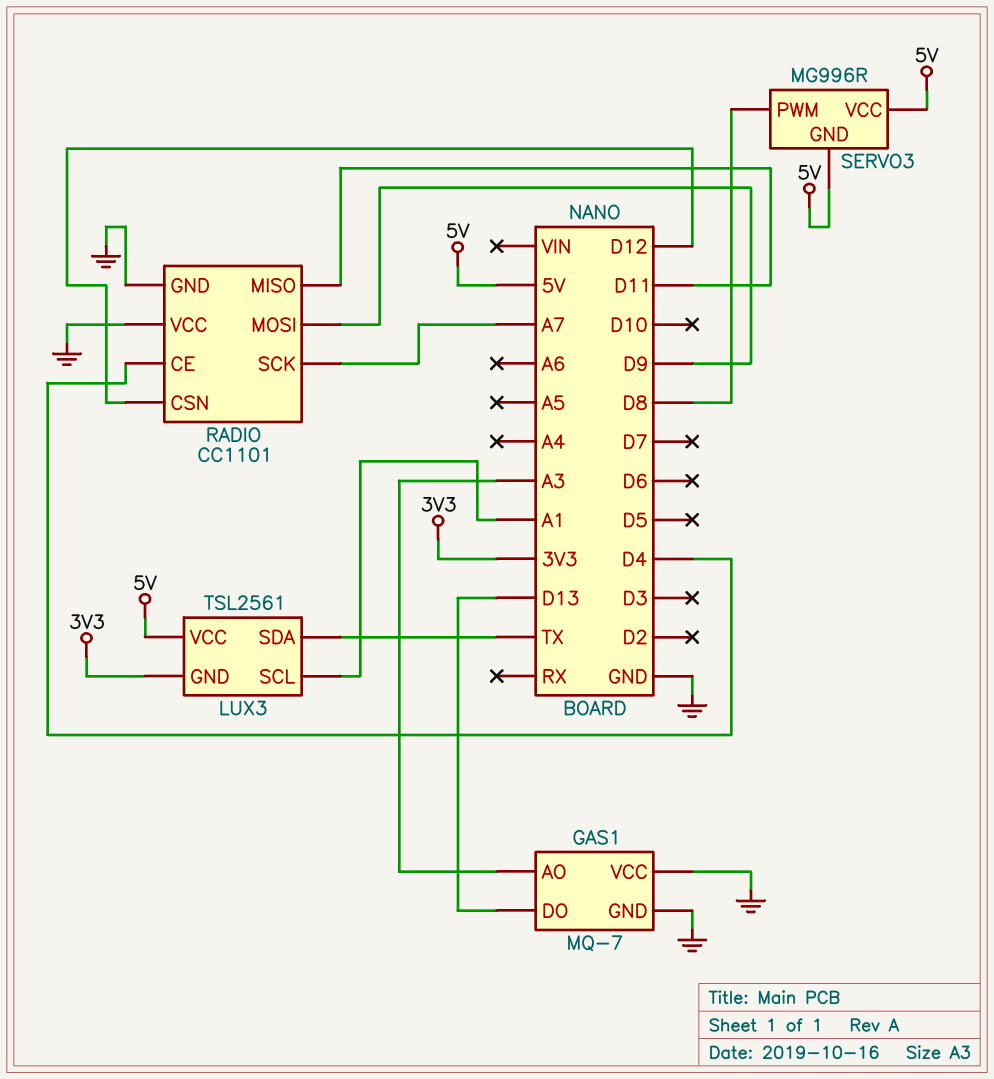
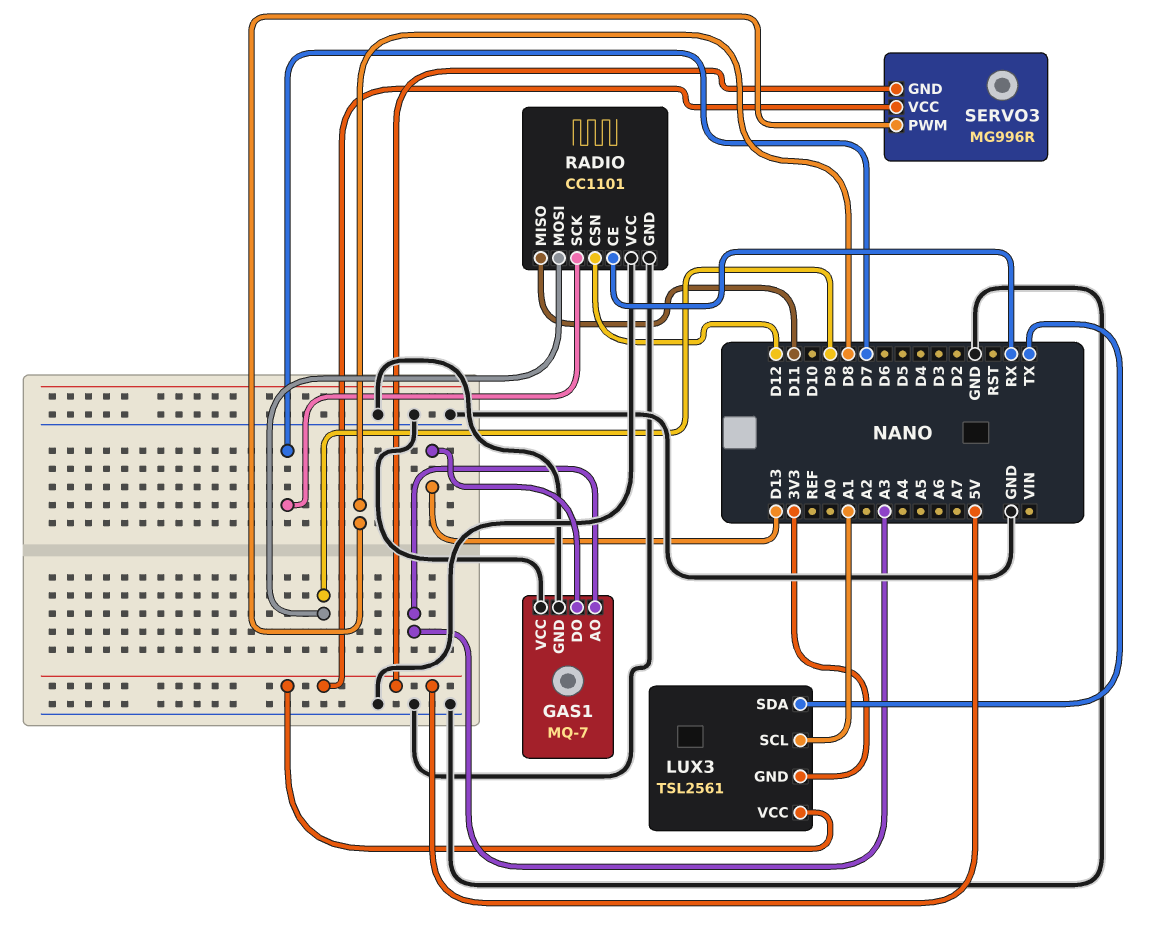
RADIO pin CE: D4 -> RX
RADIO pin SCK: A7 -> D7

